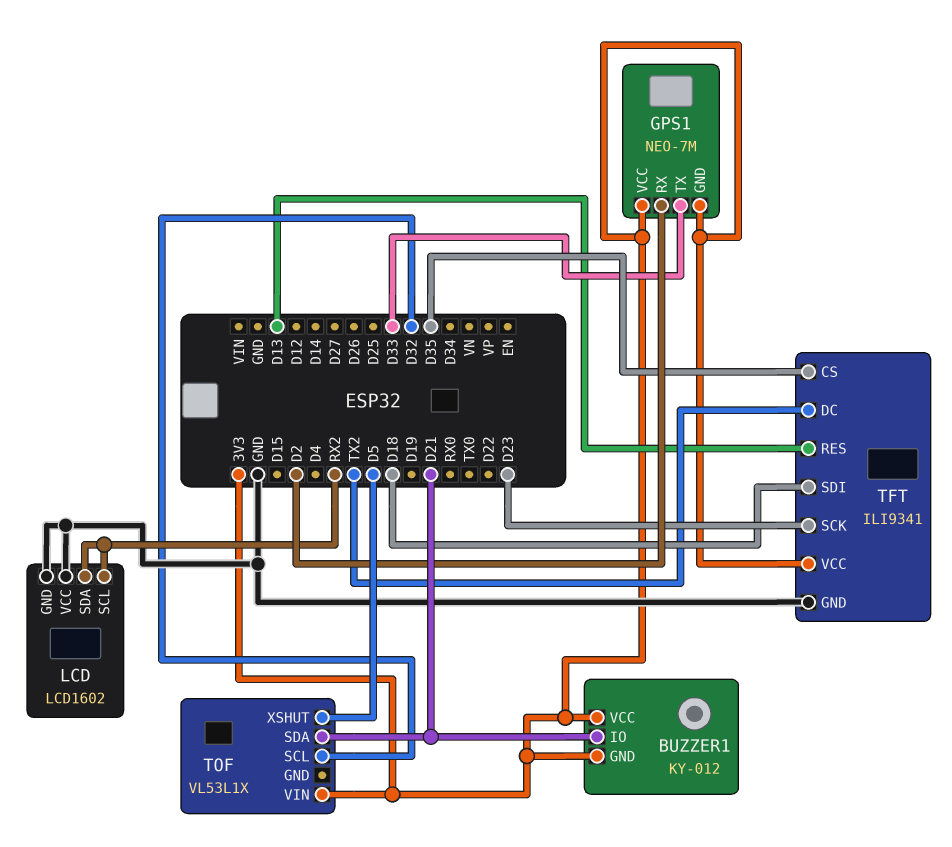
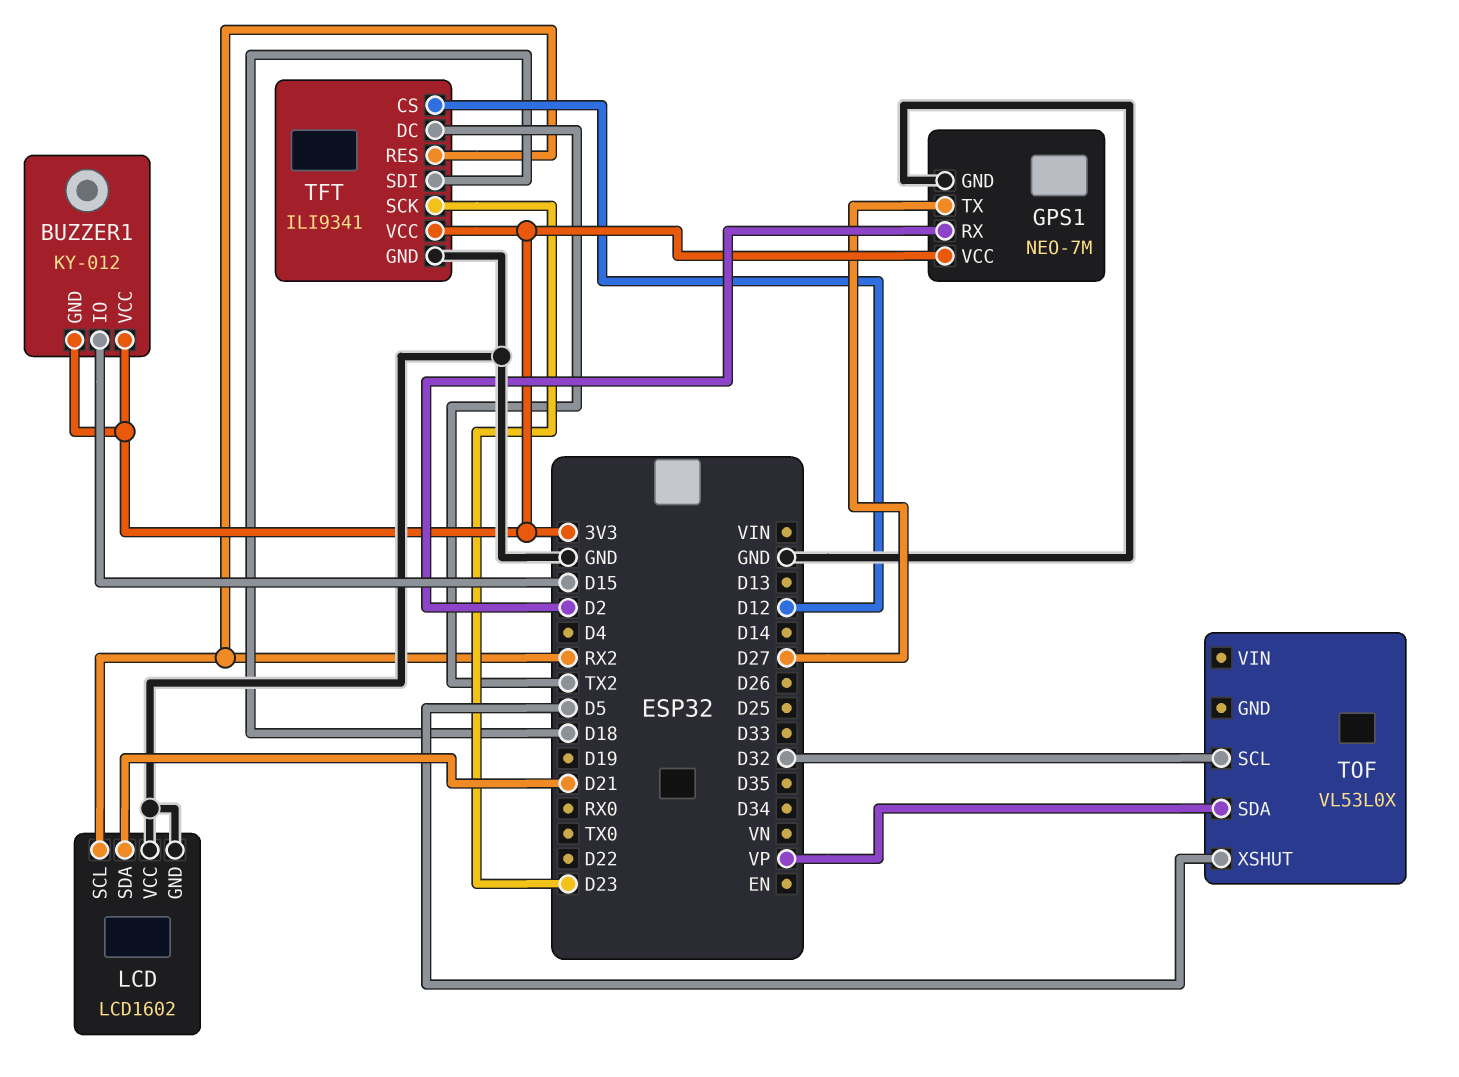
BUZZER1 pin IO: D21 -> D15
GPS1 pin GND: 3V3 -> GND
GPS1 pin TX: D33 -> D27
LCD pin SDA: RX2 -> D21
TFT pin CS: D35 -> D12
TFT pin RES: D13 -> RX2
TOF: VL53L1X -> VL53L0X
TOF pin SDA: D21 -> VP
TOF pin VIN: 3V3 -> none

